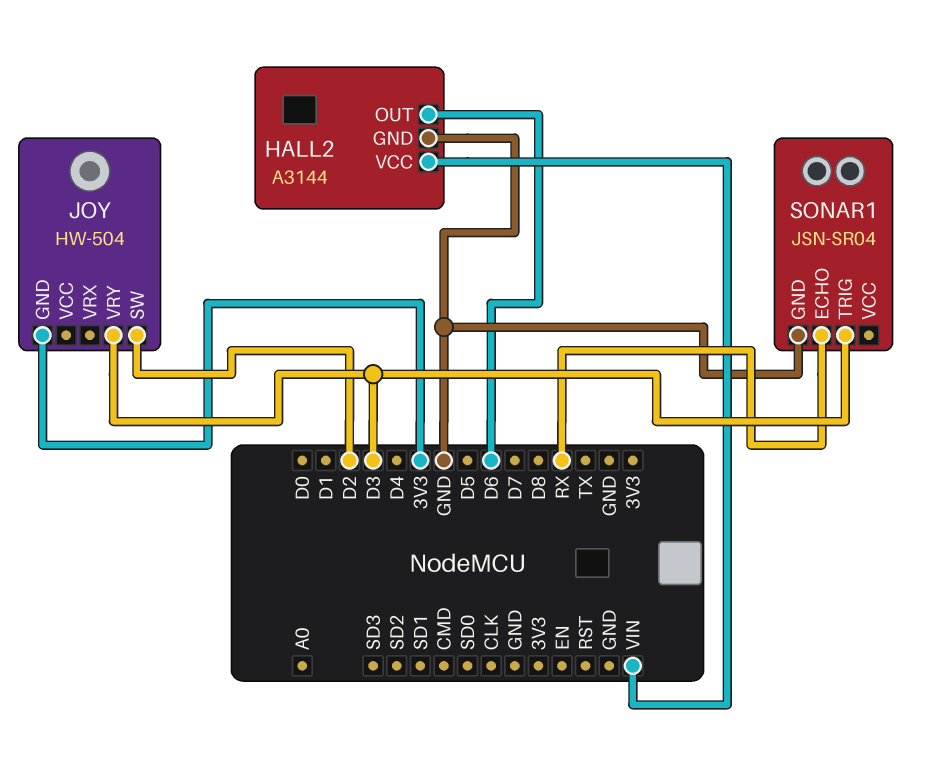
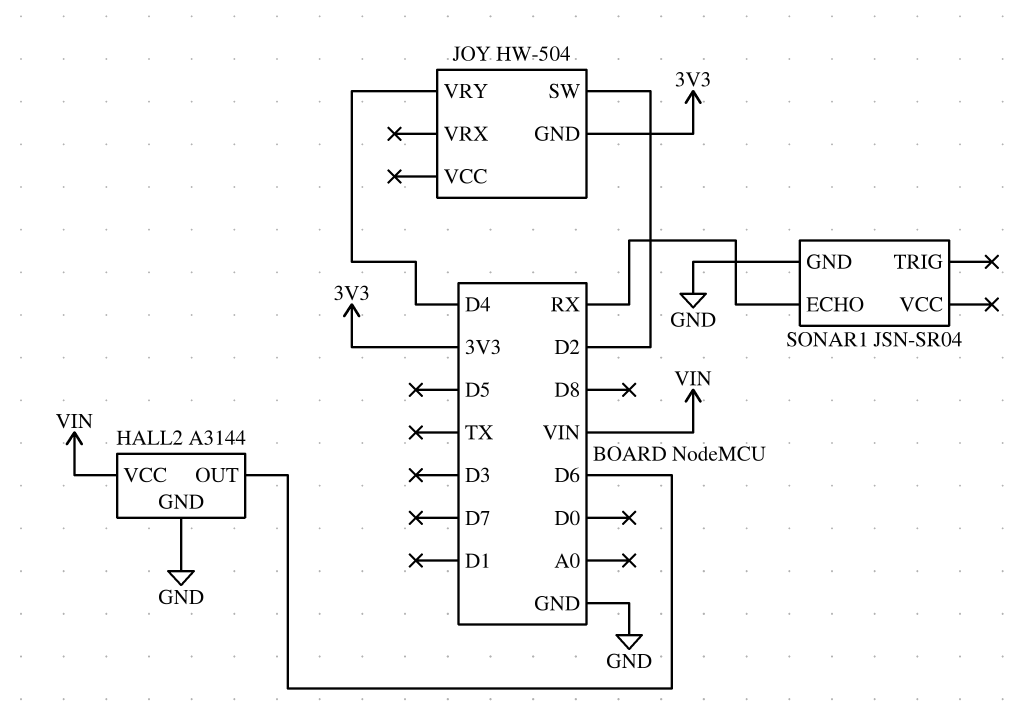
JOY pin VRY: D3 -> D4
SONAR1 pin TRIG: D3 -> none

